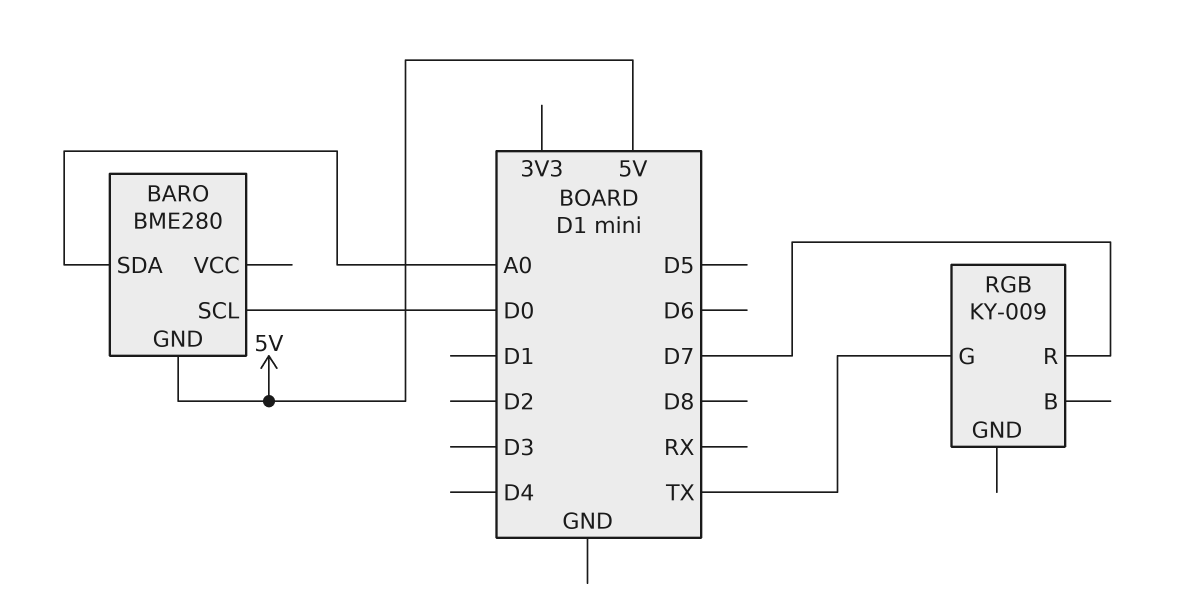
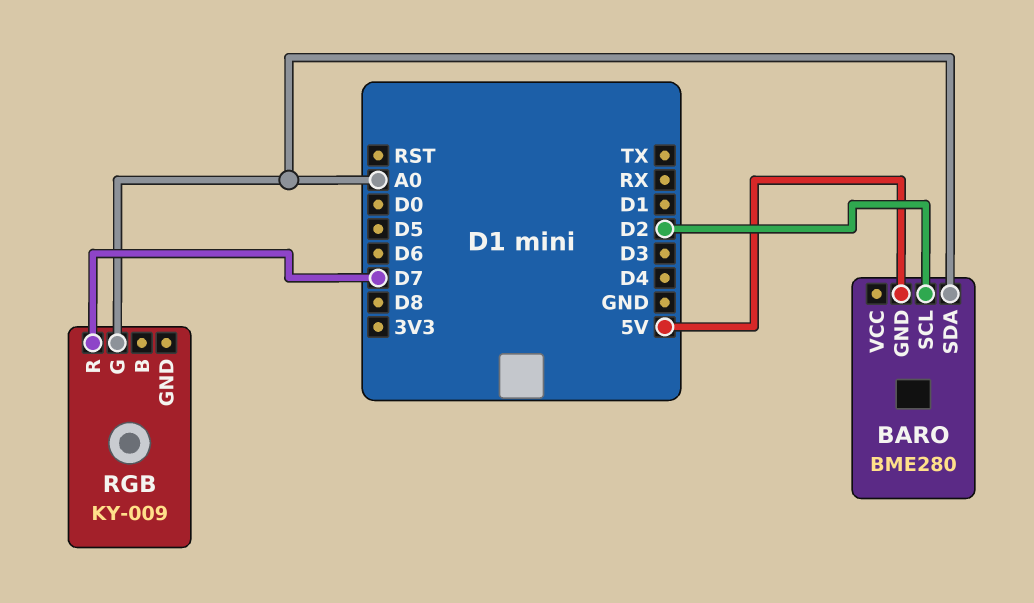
BARO pin SCL: D0 -> D2
RGB pin G: TX -> A0

